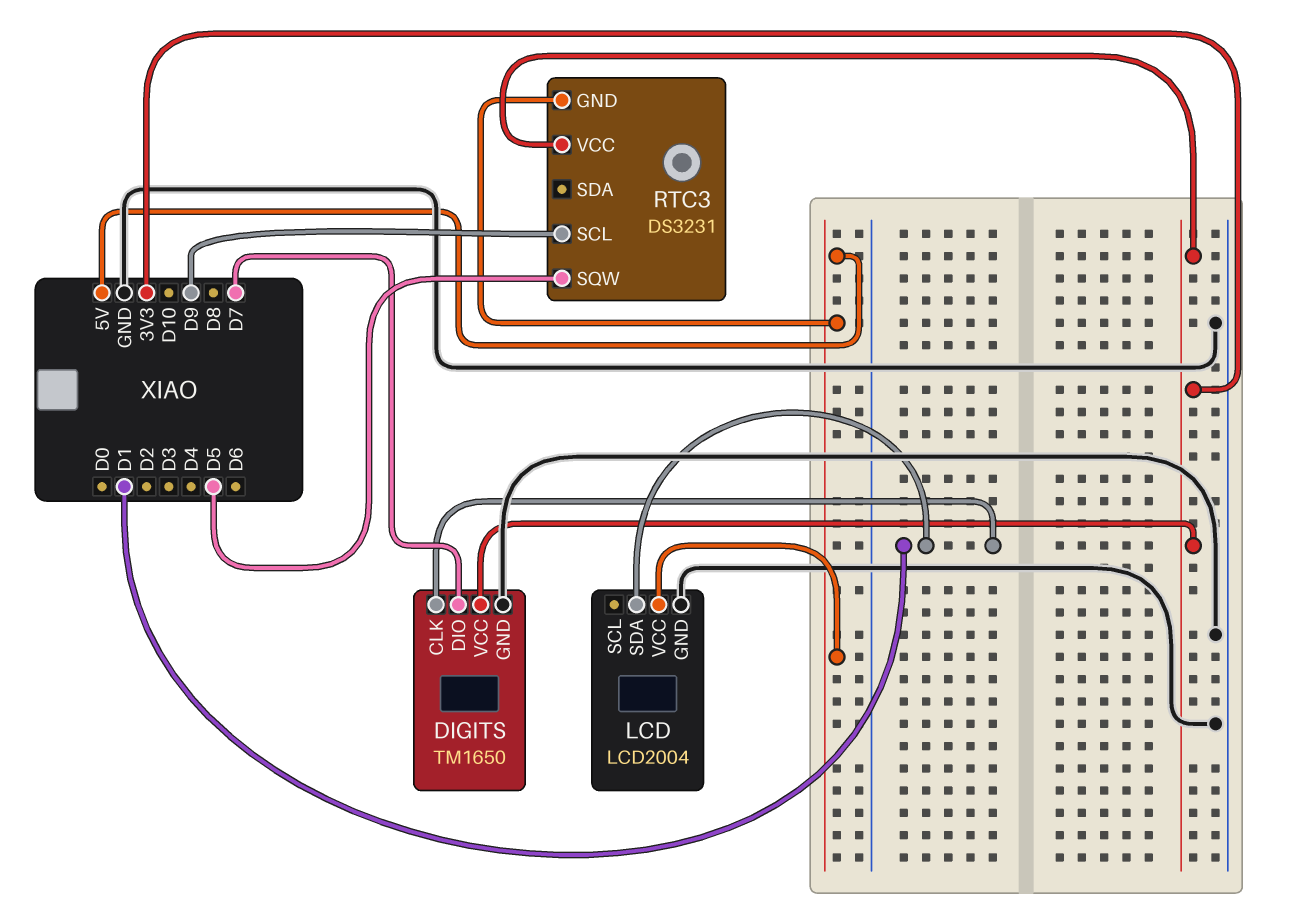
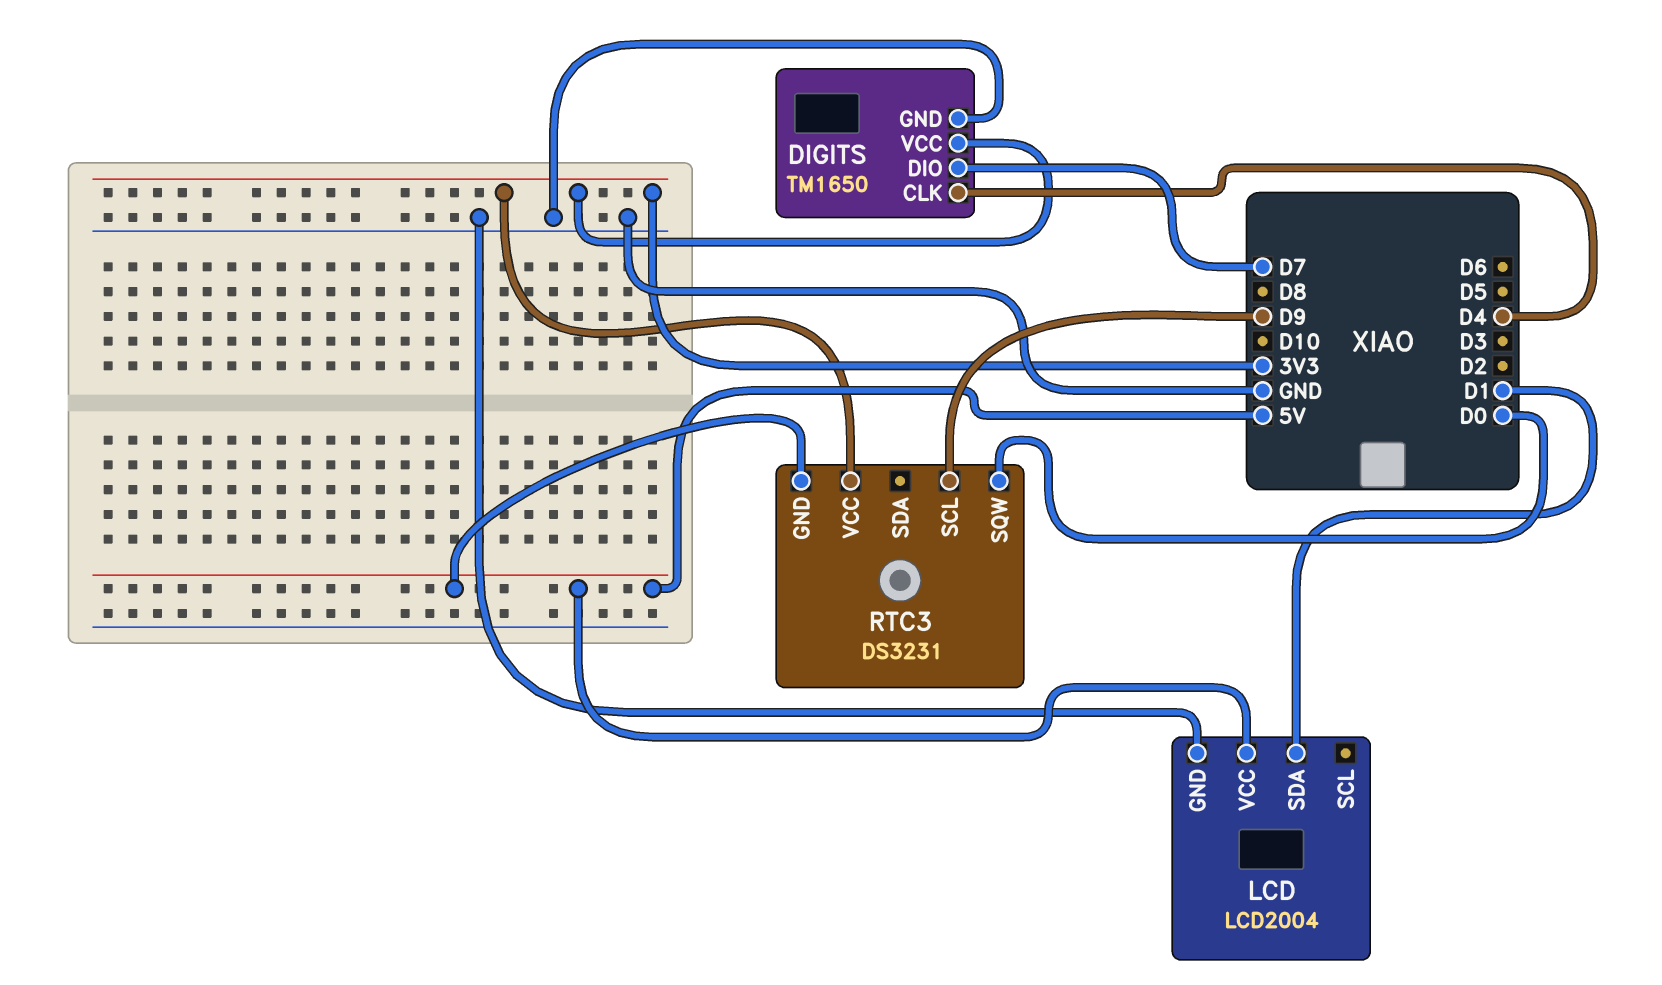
DIGITS pin CLK: D1 -> D4
RTC3 pin SQW: D5 -> D0

